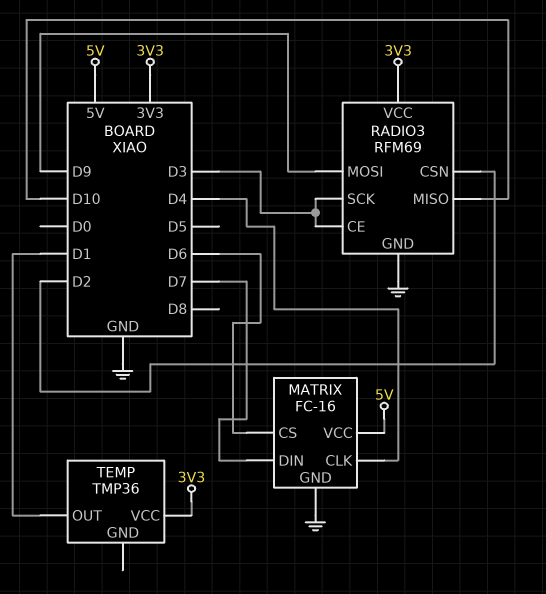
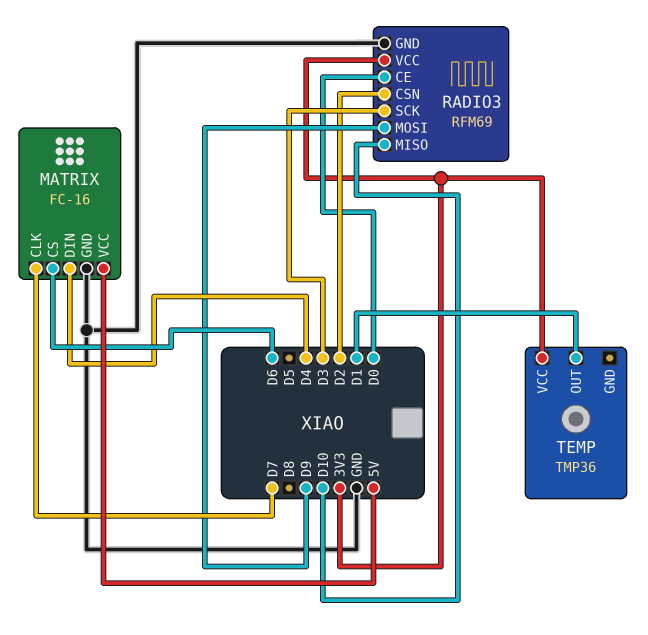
MATRIX pin CLK: D4 -> D7
MATRIX pin DIN: D7 -> D4
RADIO3 pin CE: D3 -> D0

